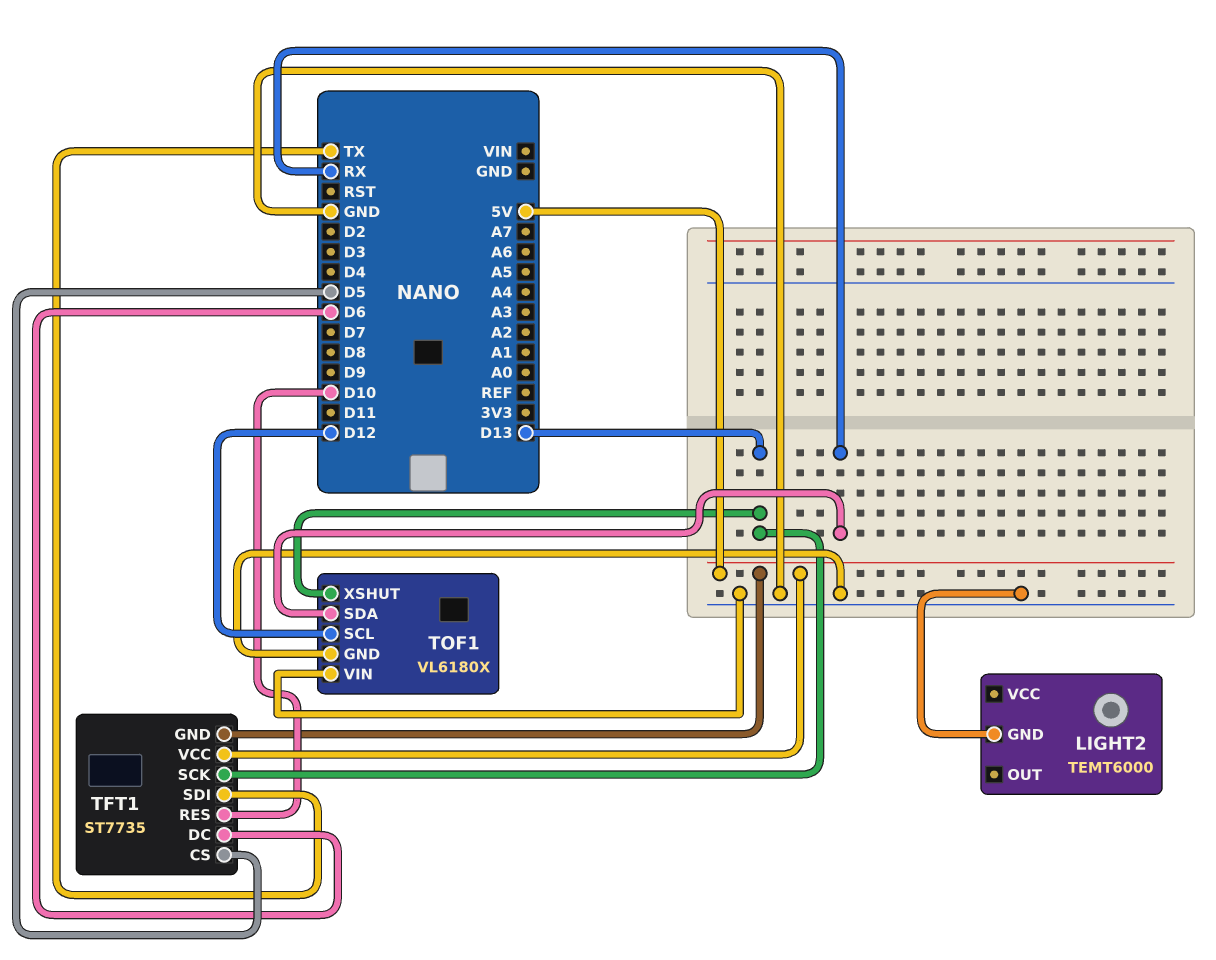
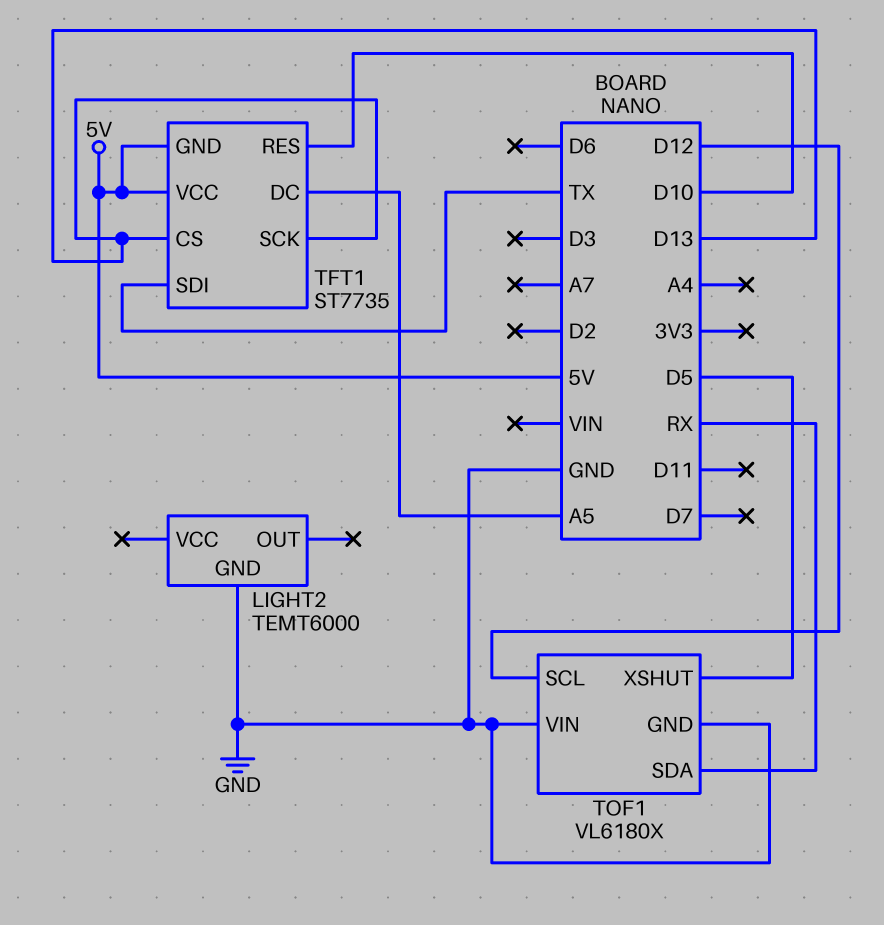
TFT1 pin CS: D5 -> D13
TFT1 pin DC: D6 -> A5
TOF1 pin XSHUT: D13 -> D5

